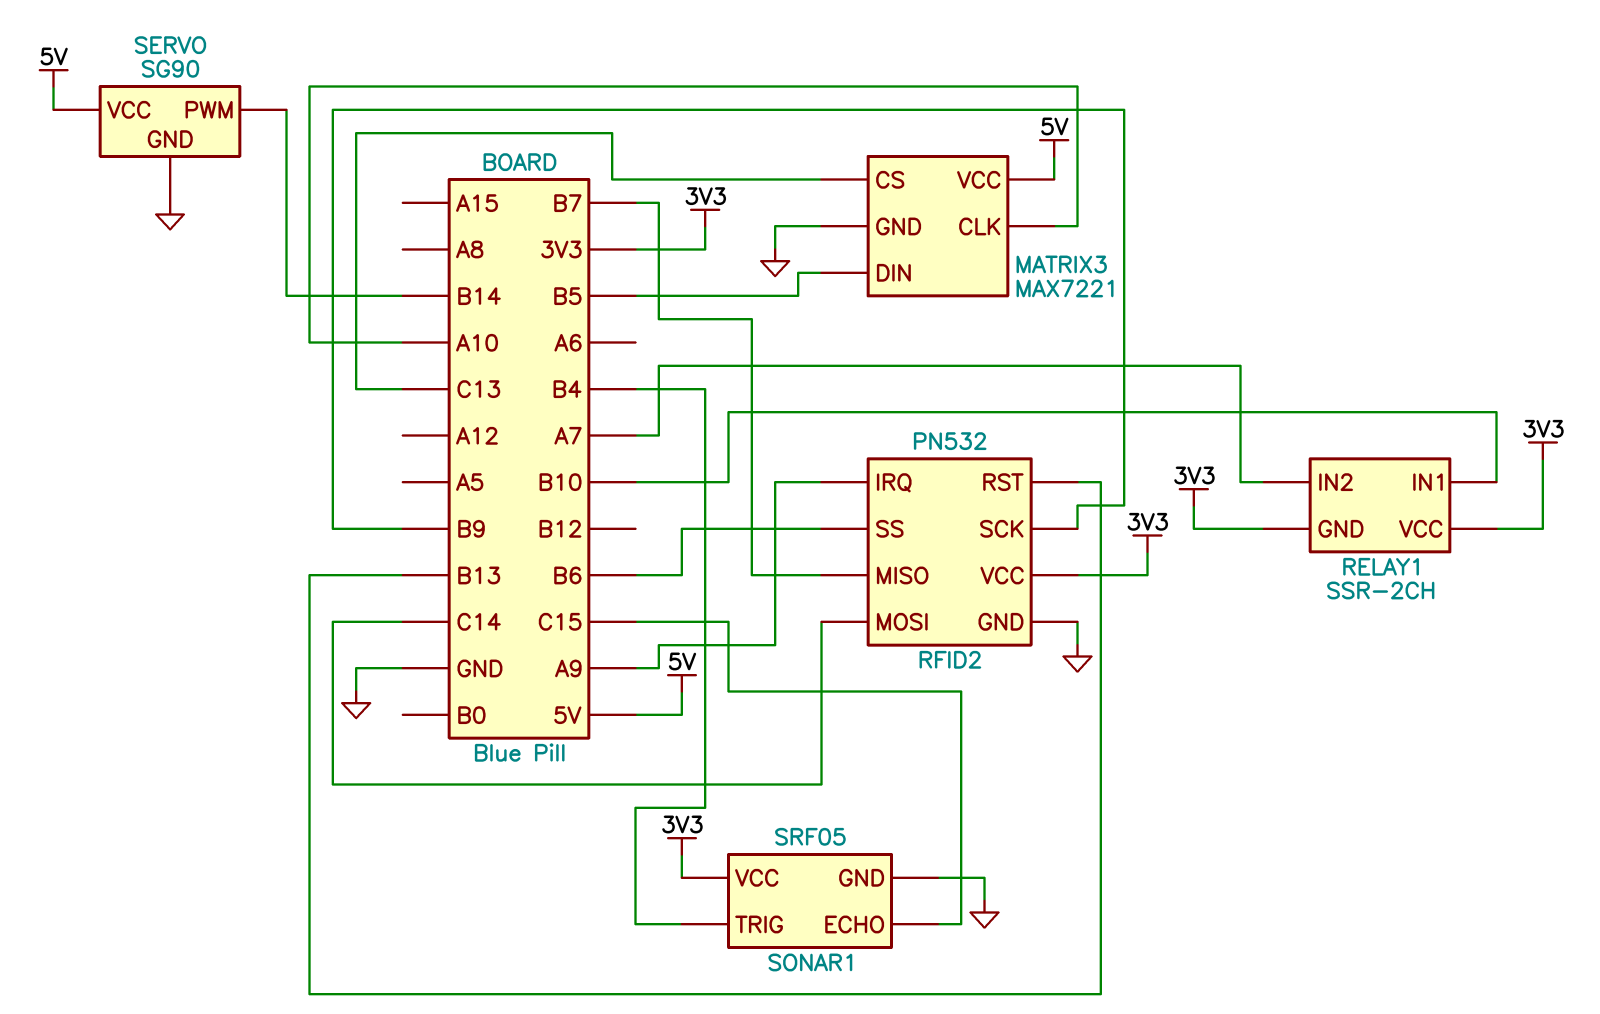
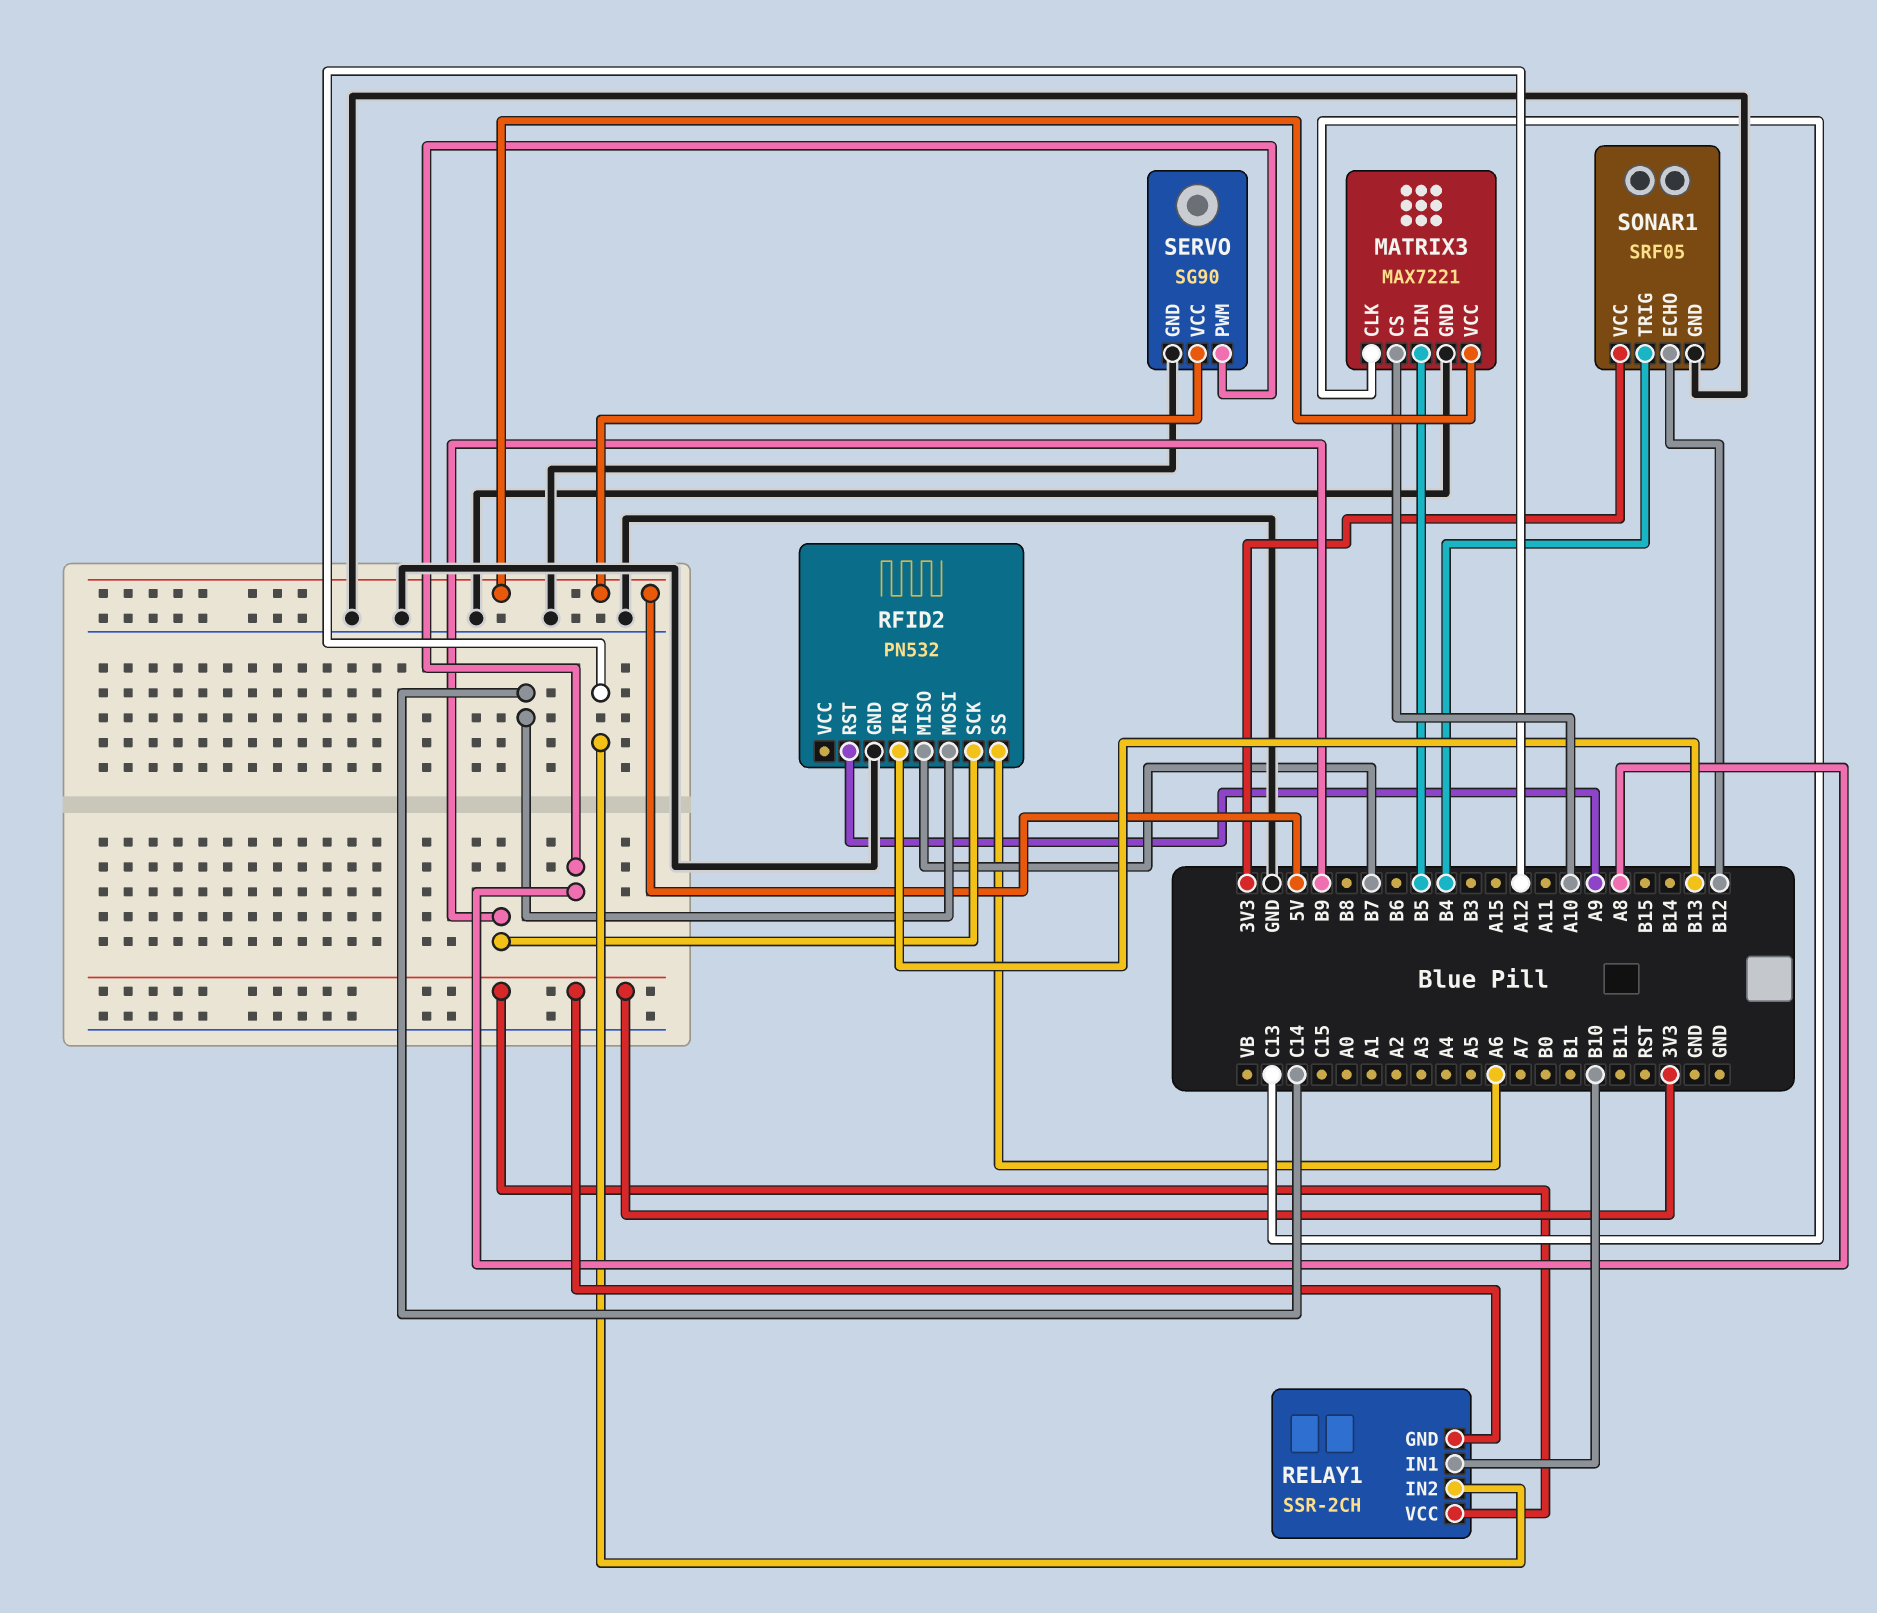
MATRIX3 pin CLK: A10 -> C13
MATRIX3 pin CS: C13 -> A10
RELAY1 pin IN2: A7 -> A12
RFID2 pin IRQ: A9 -> B13
RFID2 pin RST: B13 -> A9
RFID2 pin SS: B6 -> A6
RFID2 pin VCC: 3V3 -> none
SERVO pin PWM: B14 -> A8
SONAR1 pin ECHO: C15 -> B12

